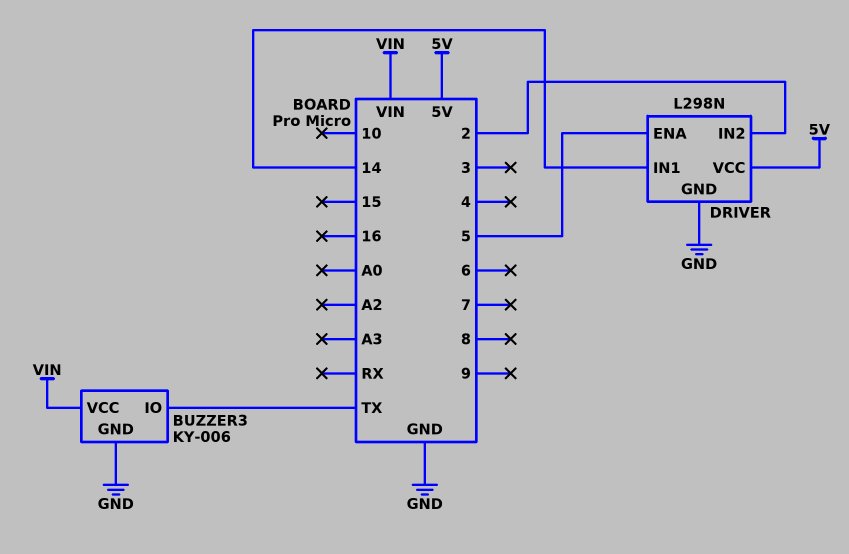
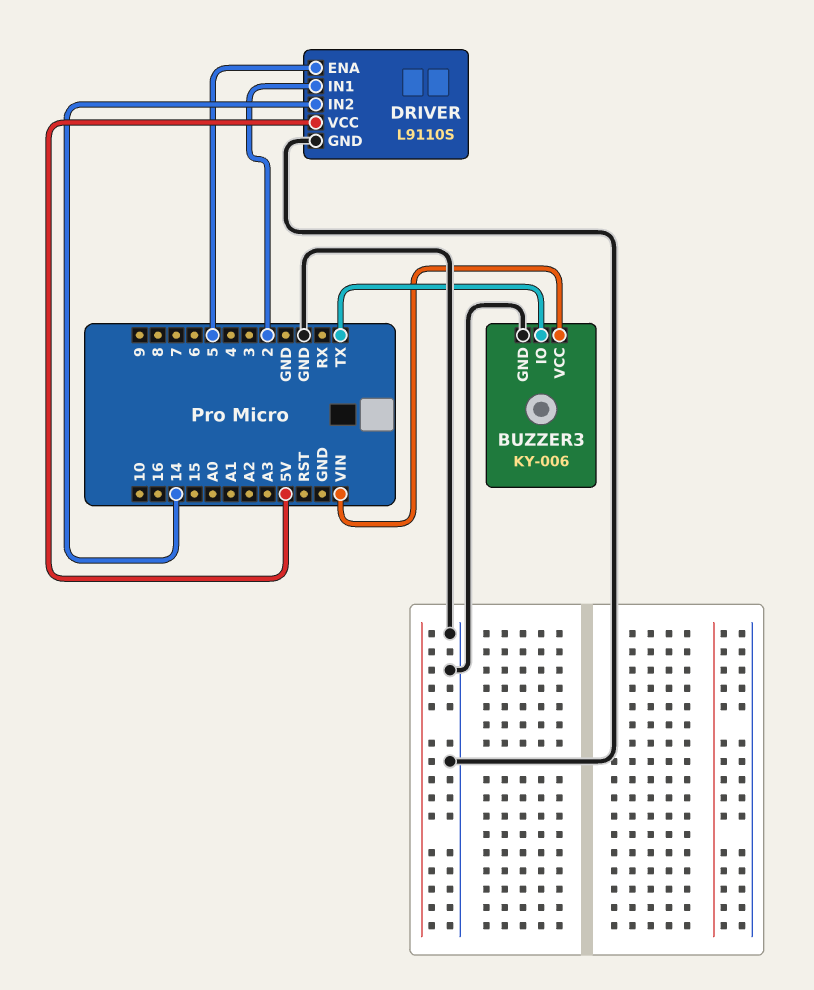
DRIVER: L298N -> L9110S
DRIVER pin IN1: 14 -> 2
DRIVER pin IN2: 2 -> 14

